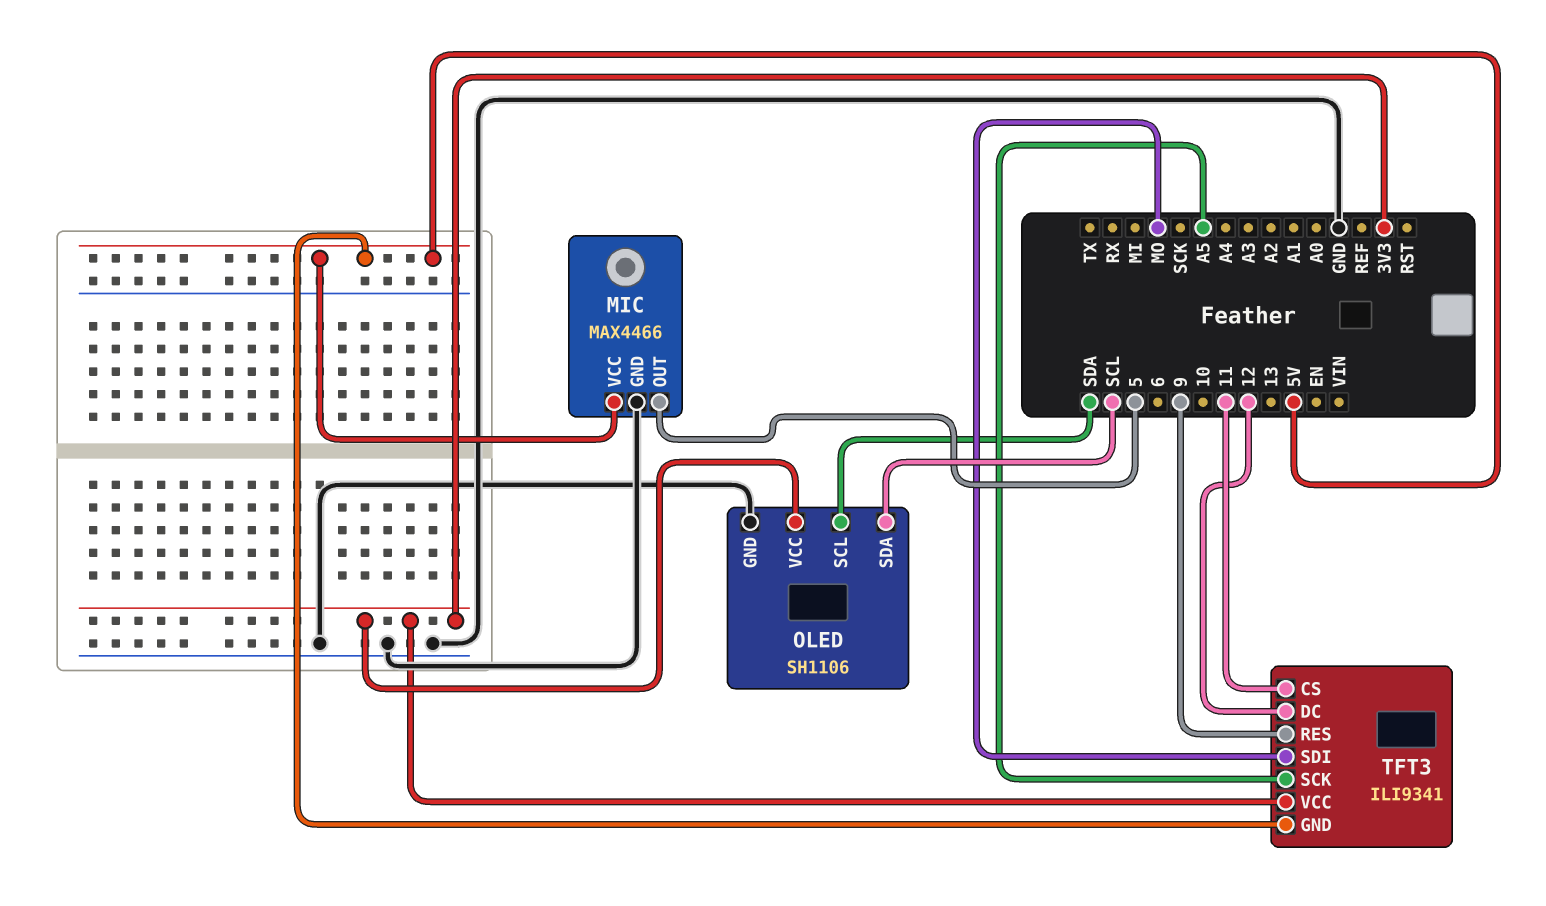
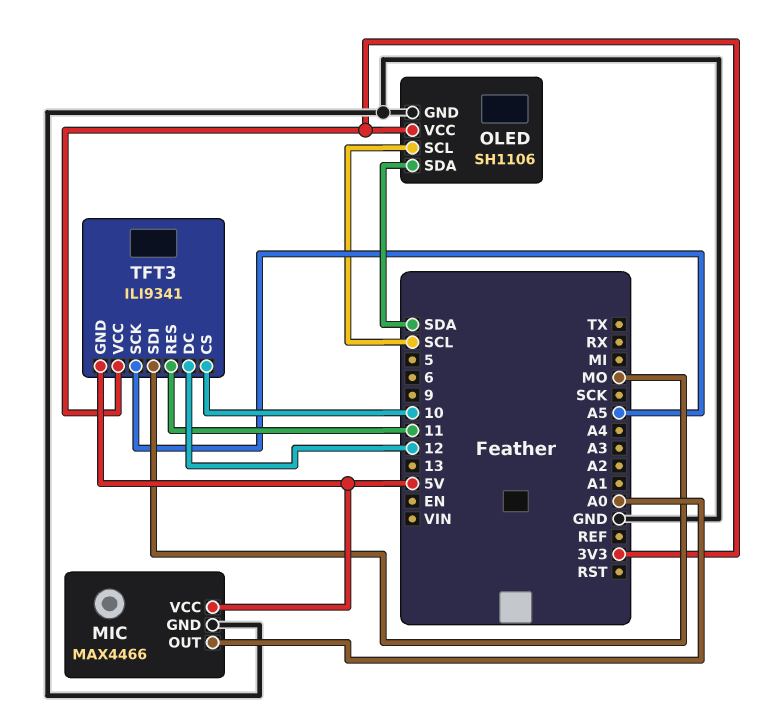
MIC pin OUT: 5 -> A0
OLED pin SCL: SDA -> SCL
OLED pin SDA: SCL -> SDA
TFT3 pin CS: 11 -> 10
TFT3 pin RES: 9 -> 11

